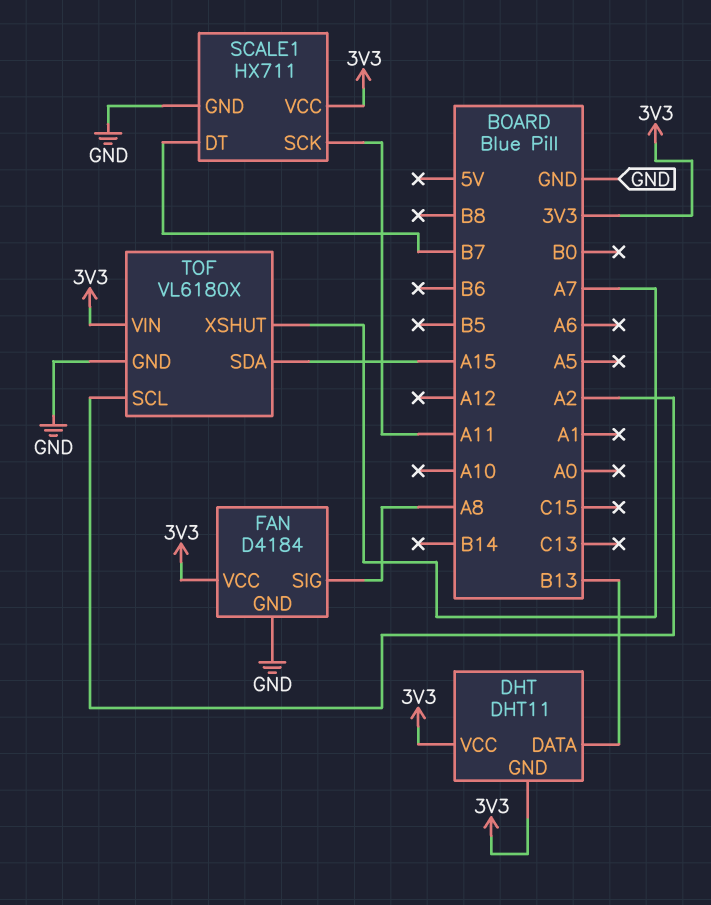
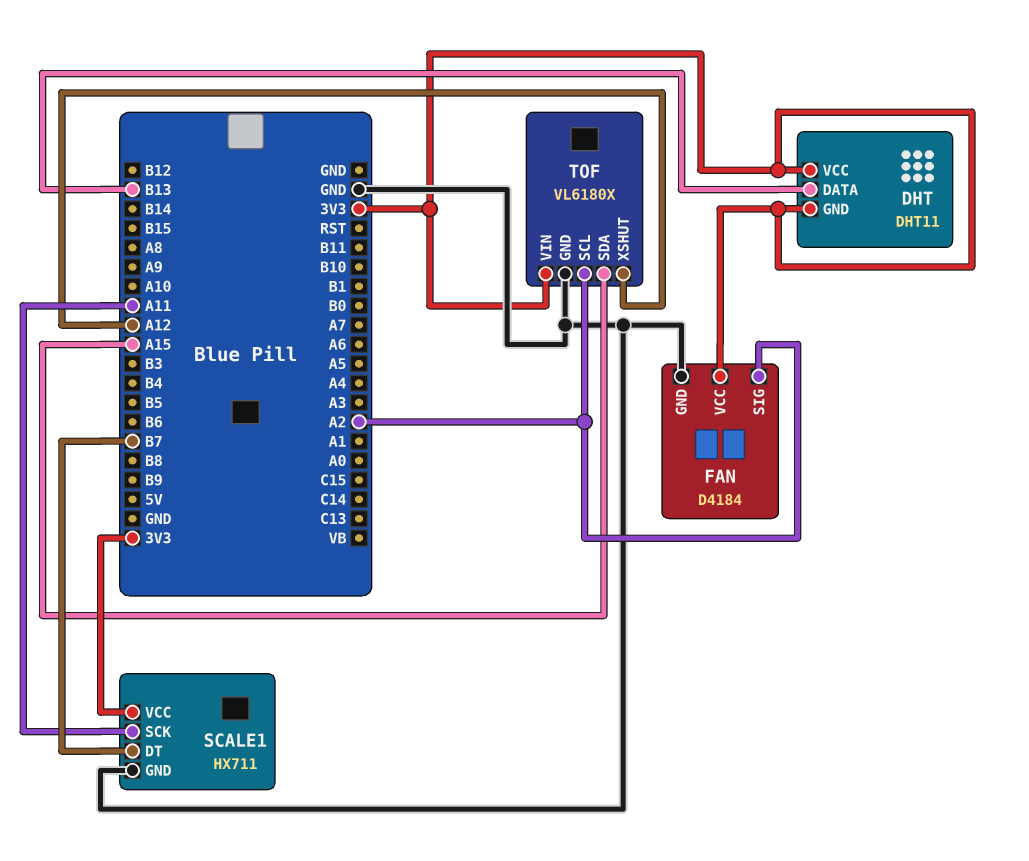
FAN pin SIG: A8 -> A2
TOF pin XSHUT: A7 -> A12

